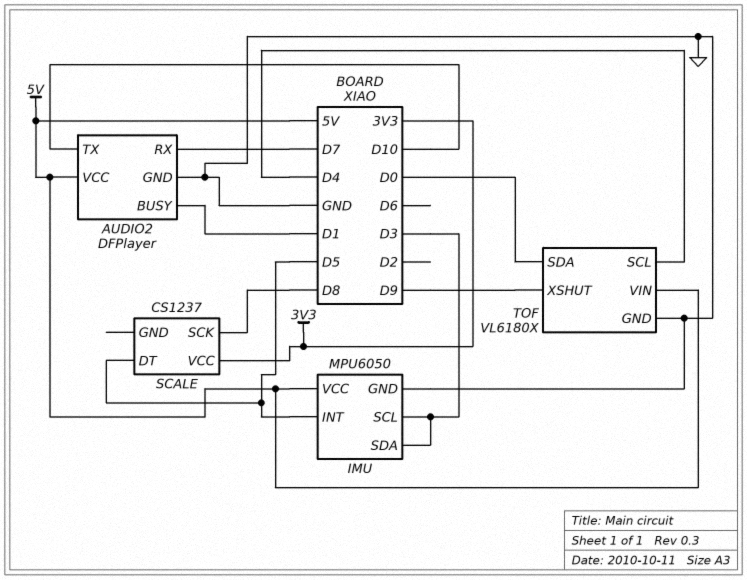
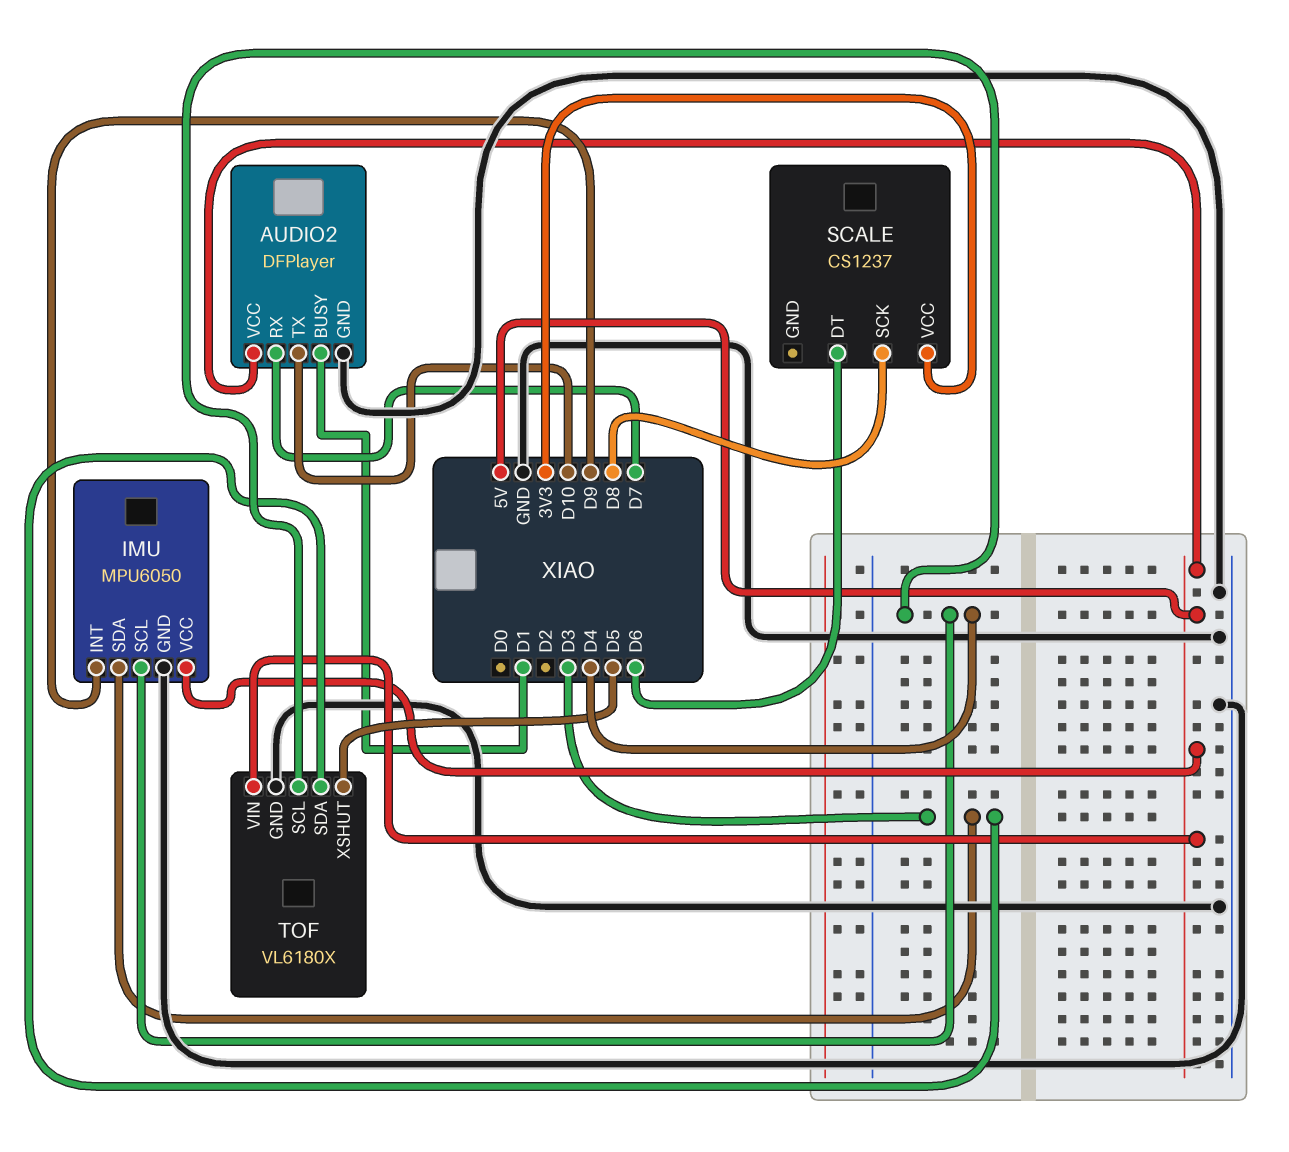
IMU pin INT: D5 -> D9
IMU pin SCL: D3 -> D4
SCALE pin DT: D5 -> D6
TOF pin SDA: D0 -> D3
TOF pin XSHUT: D9 -> D5

